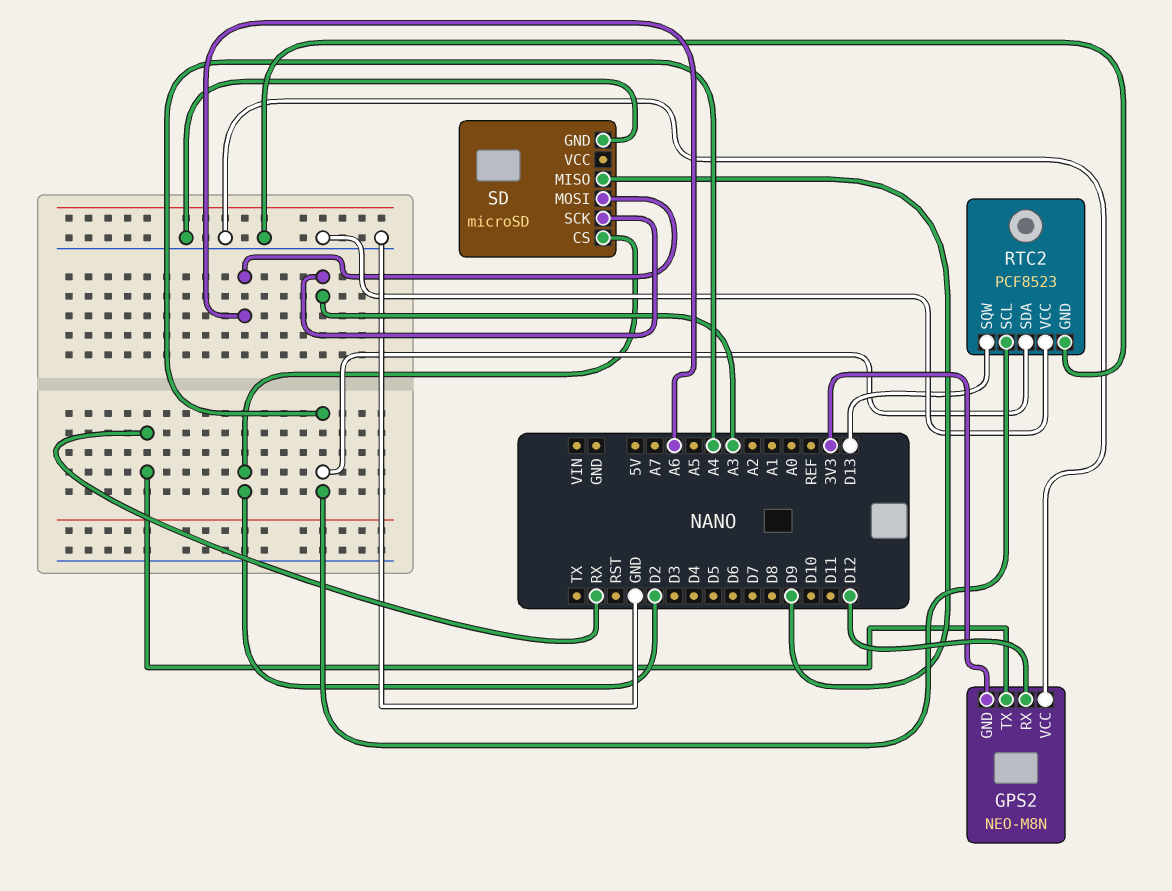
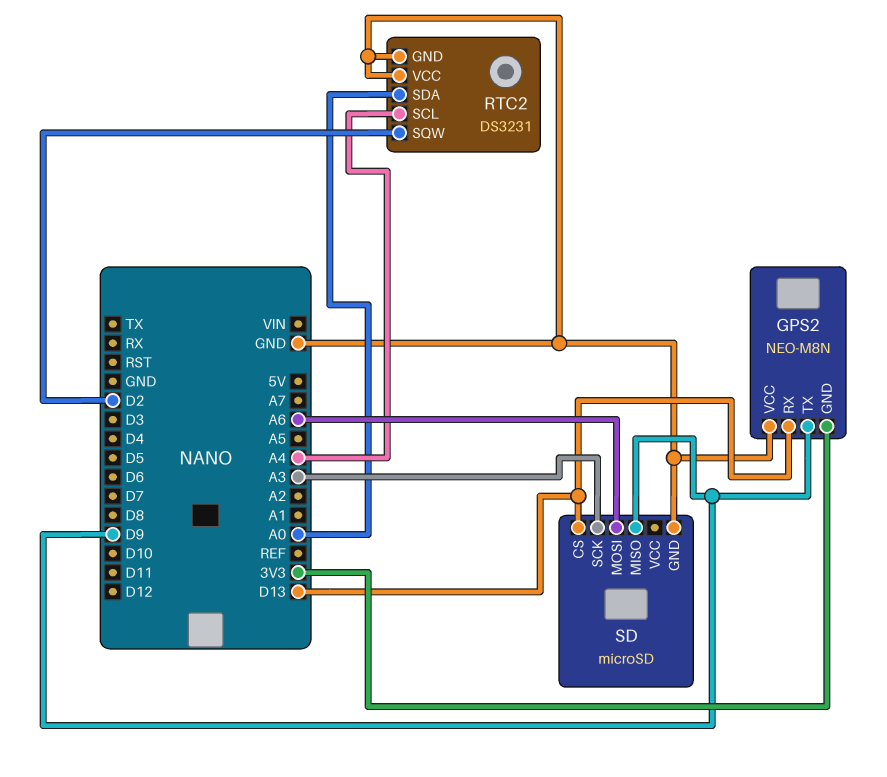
GPS2 pin RX: D12 -> D13
GPS2 pin TX: RX -> D9
RTC2: PCF8523 -> DS3231
RTC2 pin SDA: A4 -> A0
RTC2 pin SQW: D13 -> D2
SD pin CS: D2 -> D13

